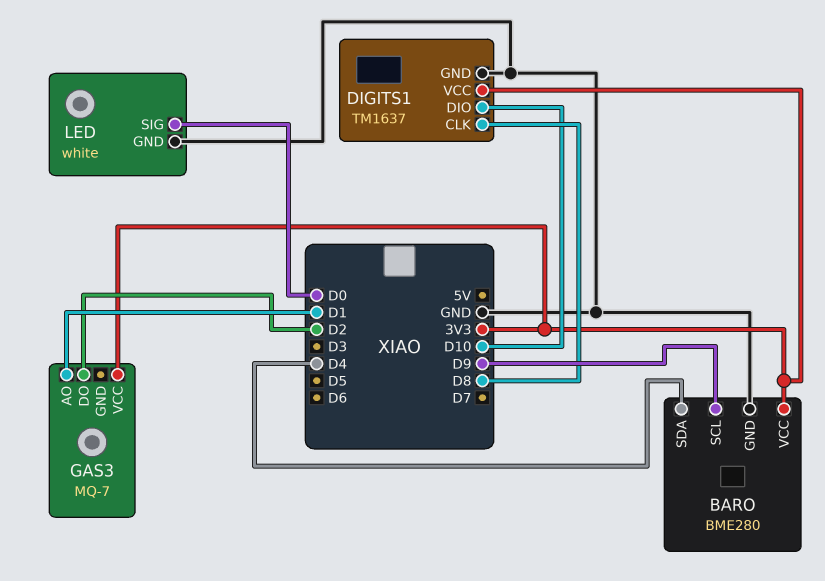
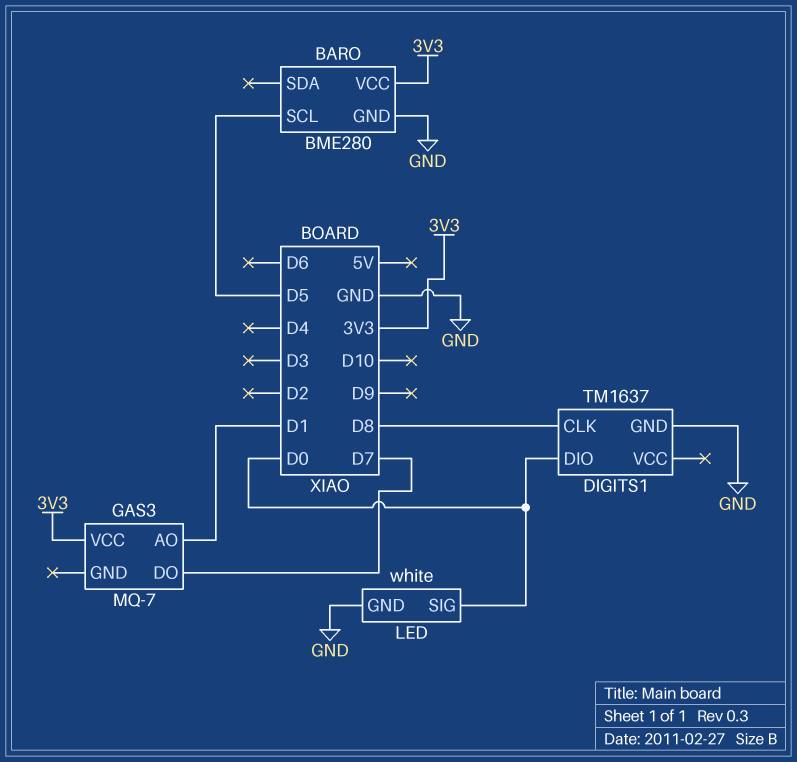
BARO pin SCL: D9 -> D5
BARO pin SDA: D4 -> none
DIGITS1 pin DIO: D10 -> D0
DIGITS1 pin VCC: 3V3 -> none
GAS3 pin DO: D2 -> D7

